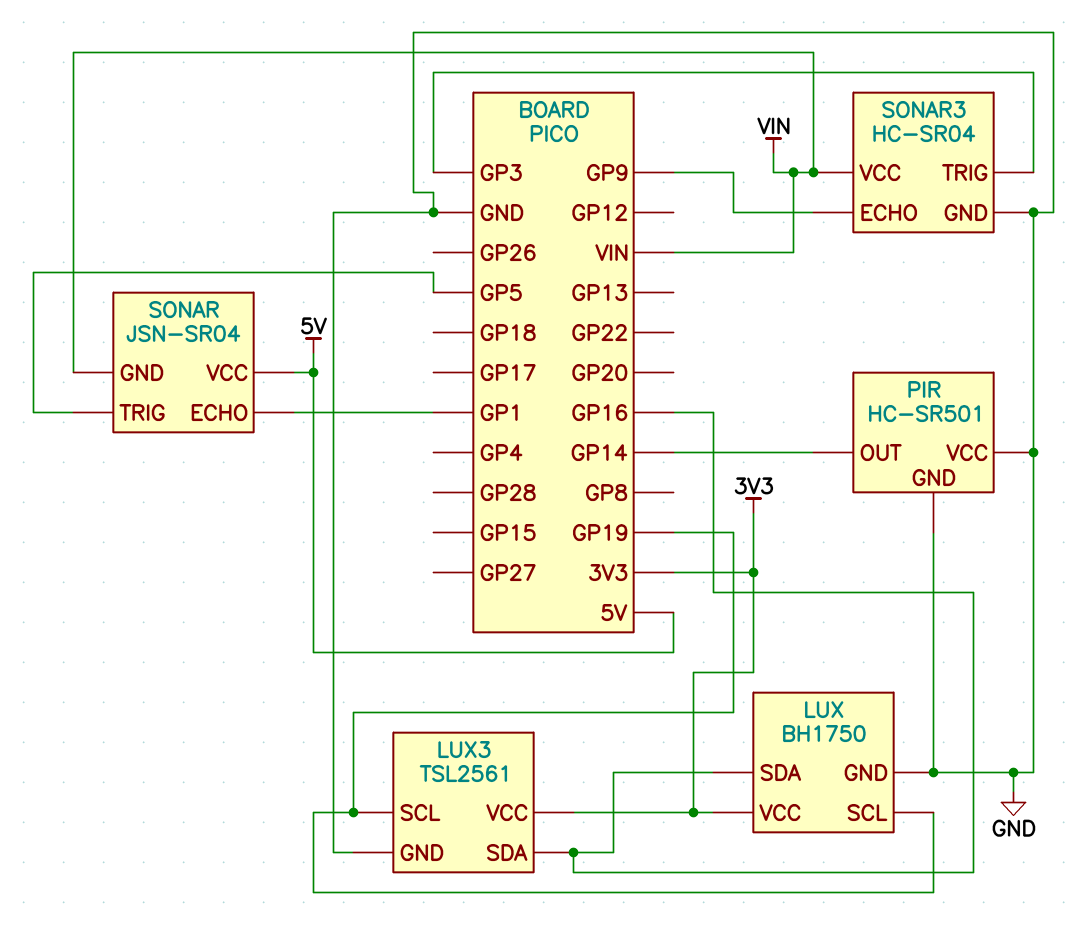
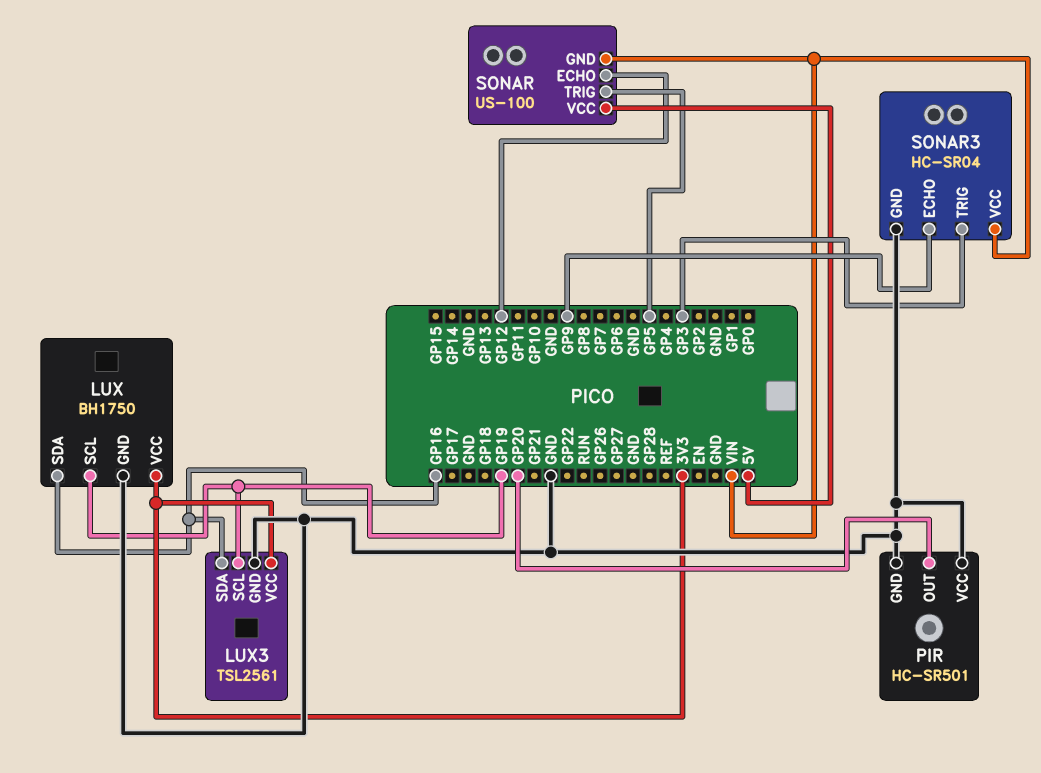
PIR pin OUT: GP14 -> GP20
SONAR: JSN-SR04 -> US-100
SONAR pin ECHO: GP1 -> GP12

